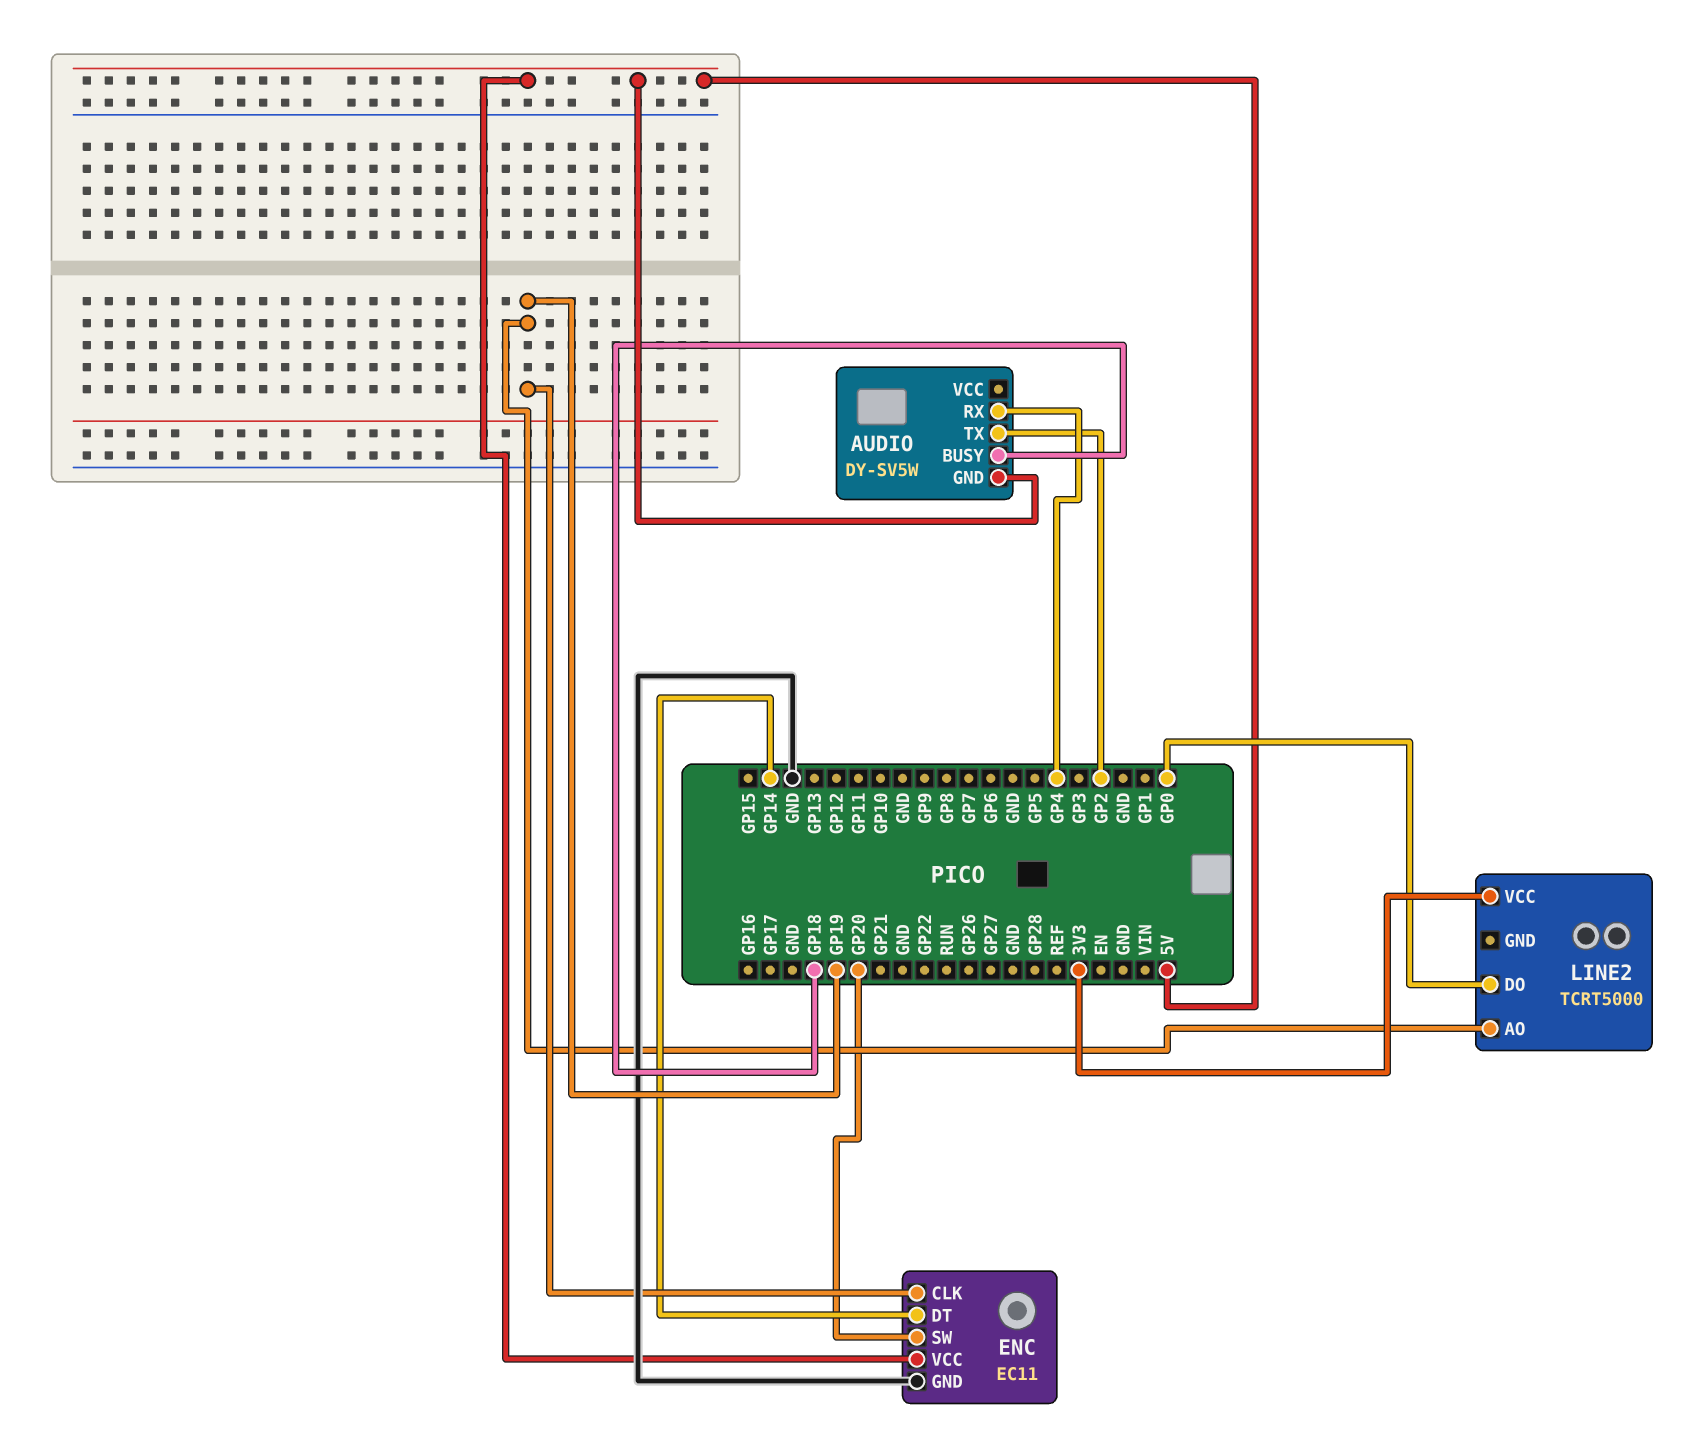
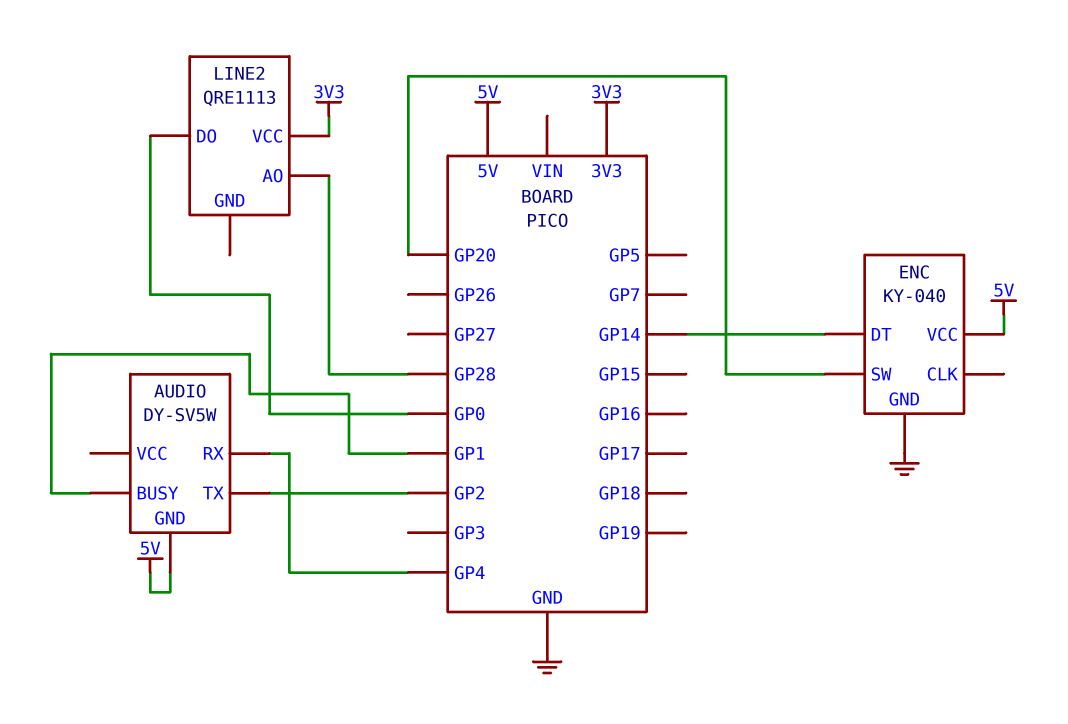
AUDIO pin BUSY: GP18 -> GP1
ENC: EC11 -> KY-040
ENC pin CLK: GP19 -> none
LINE2: TCRT5000 -> QRE1113
LINE2 pin AO: GP19 -> GP28

